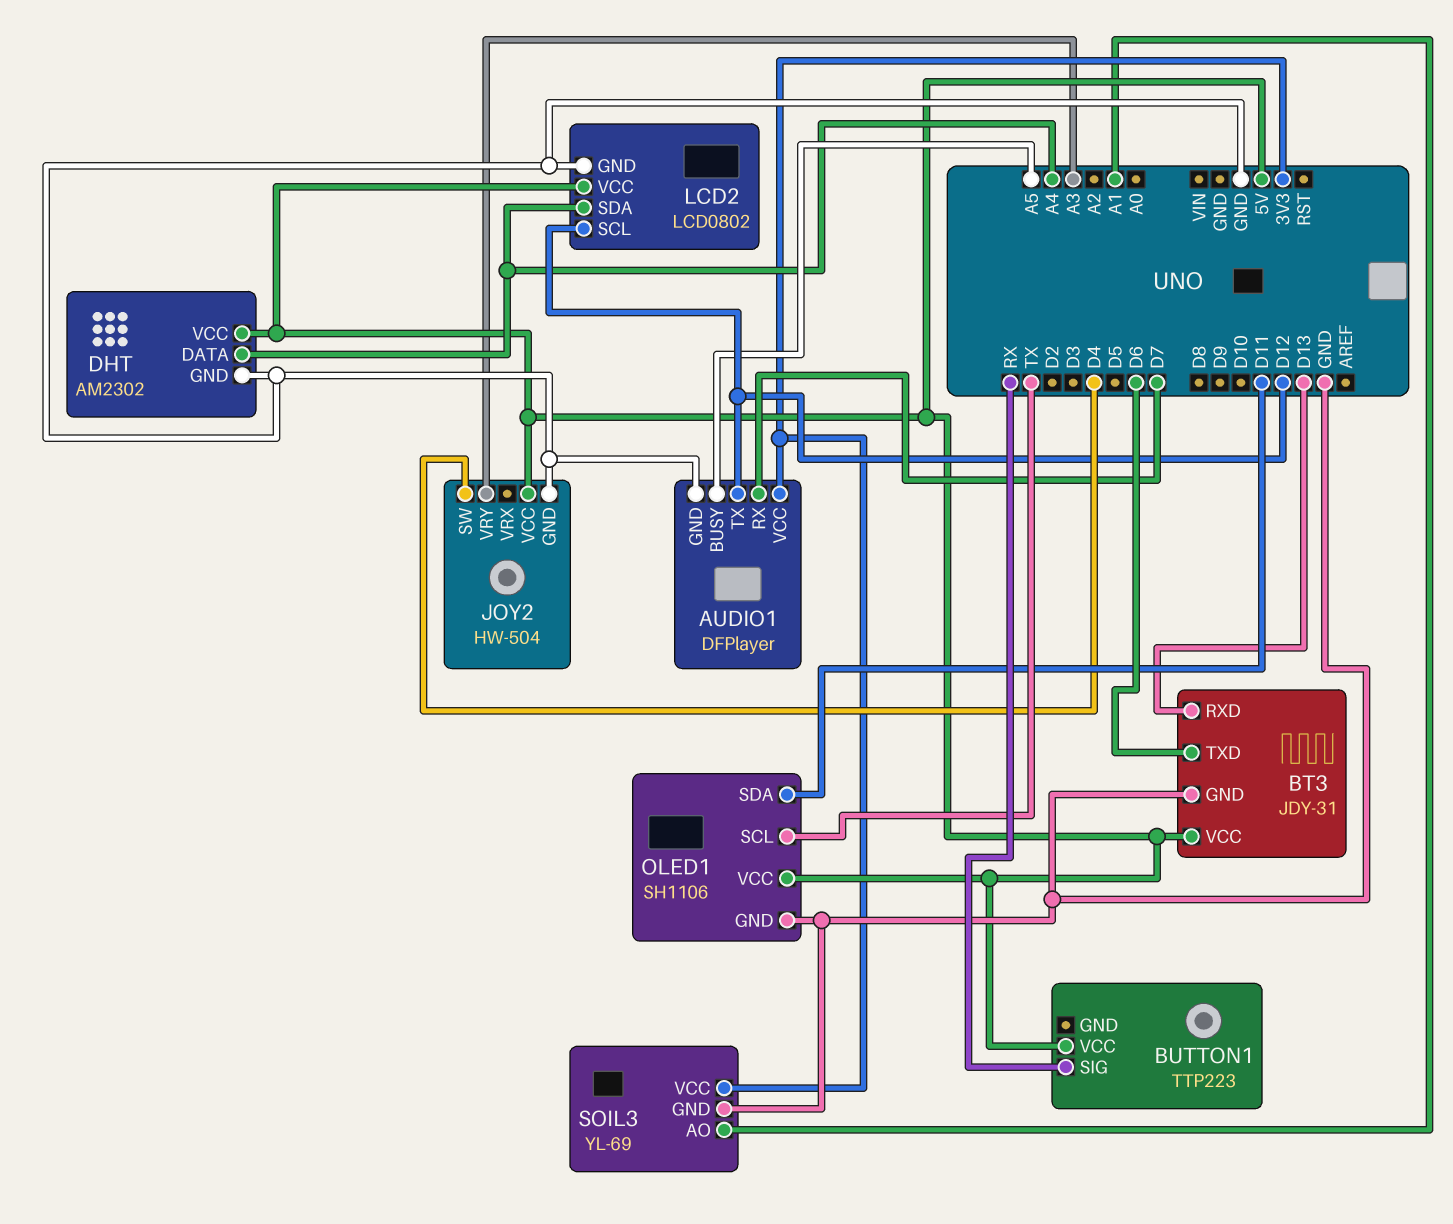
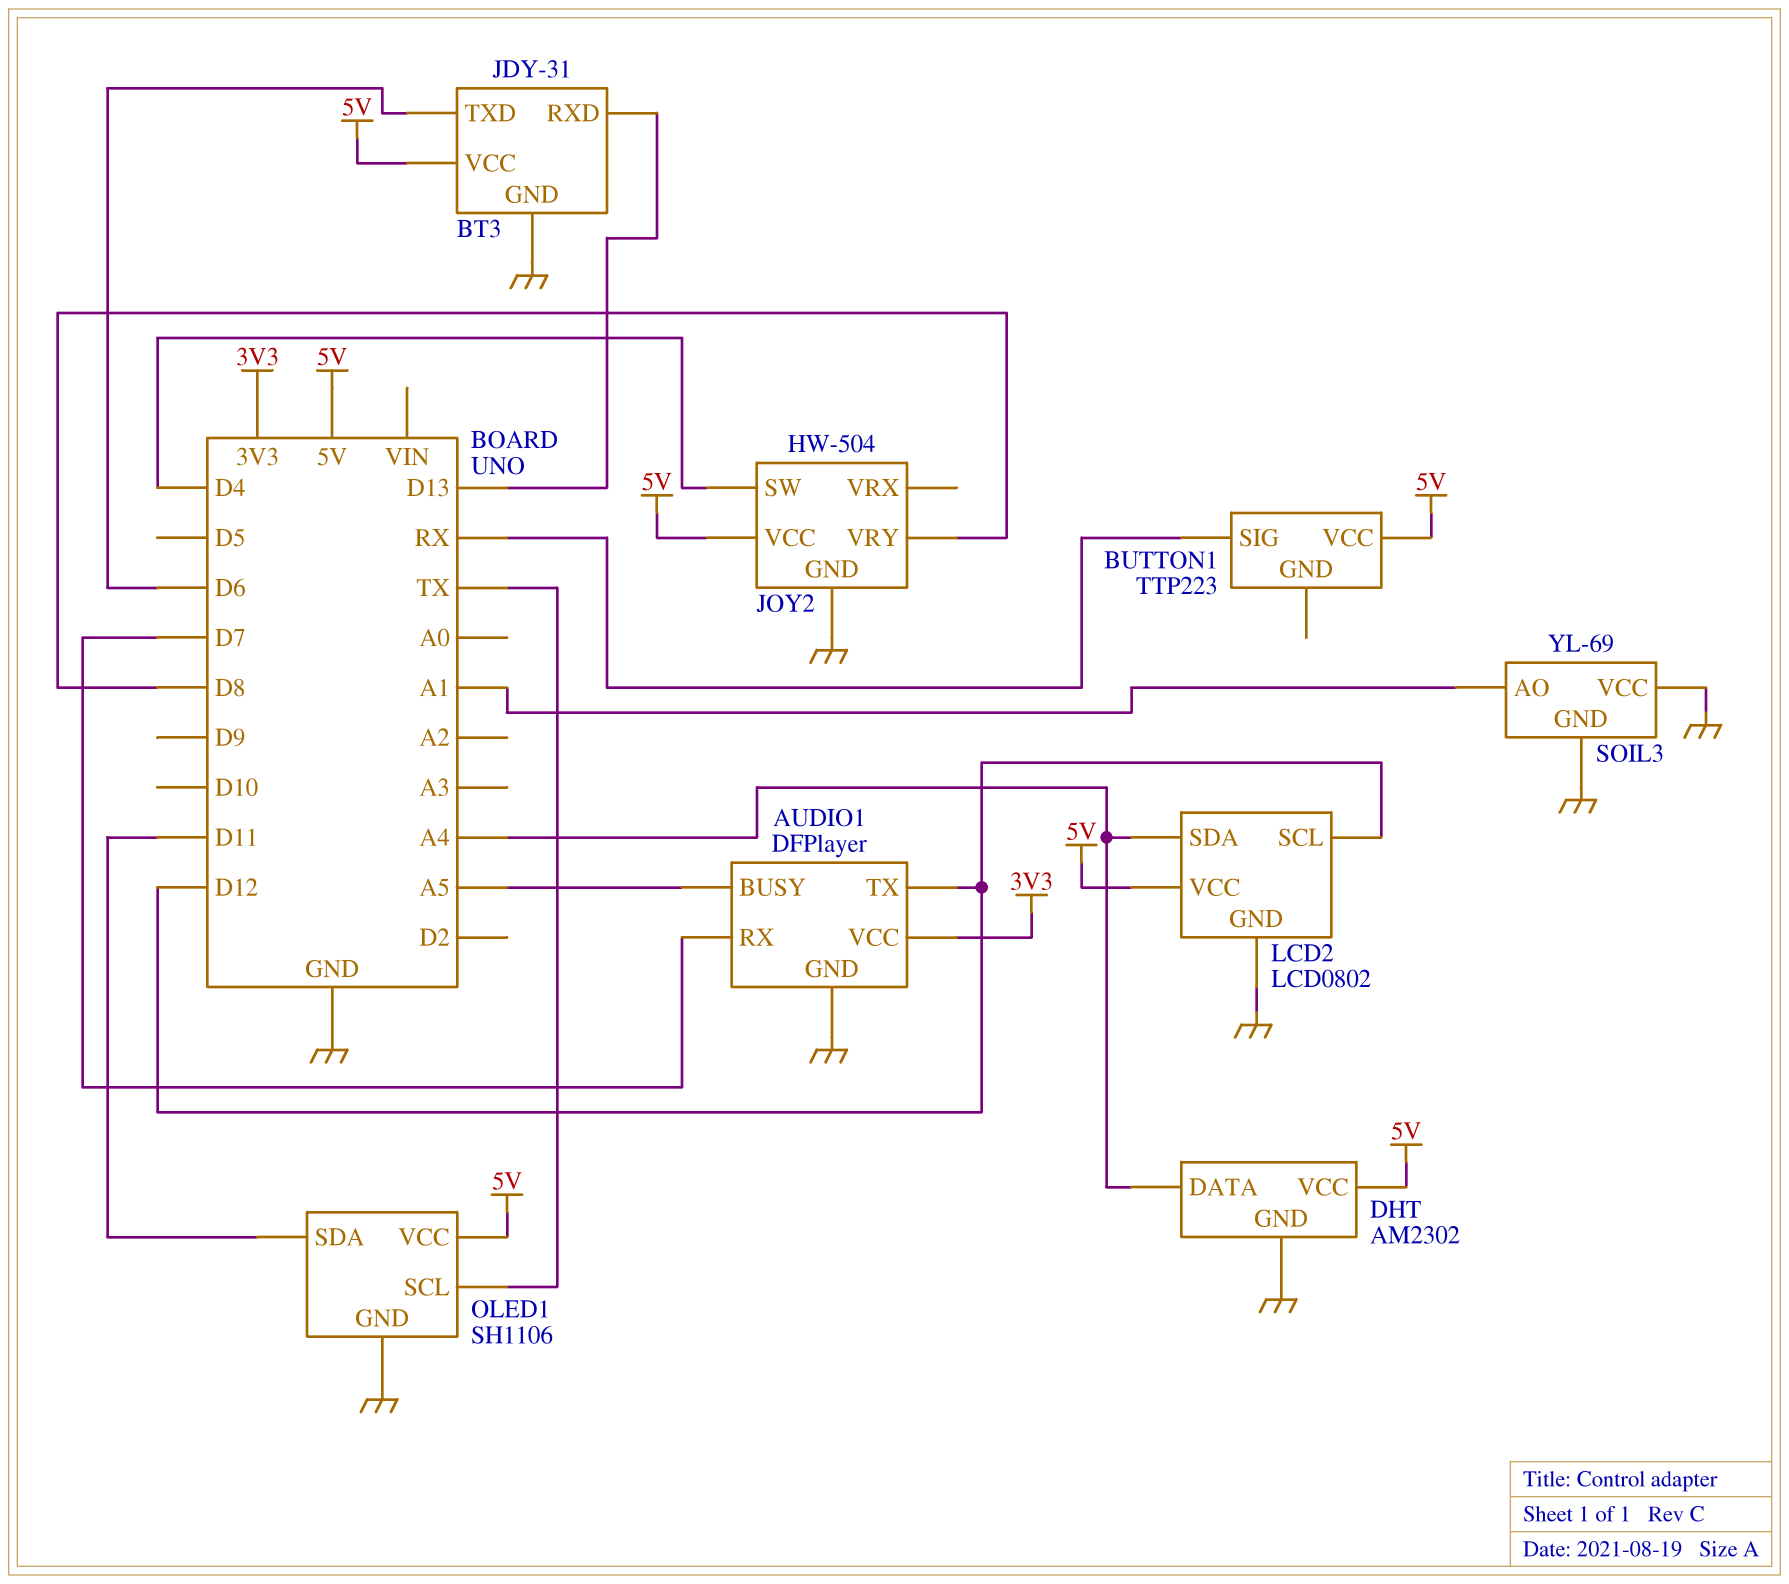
JOY2 pin VRY: A3 -> D8
SOIL3 pin VCC: 3V3 -> GND

